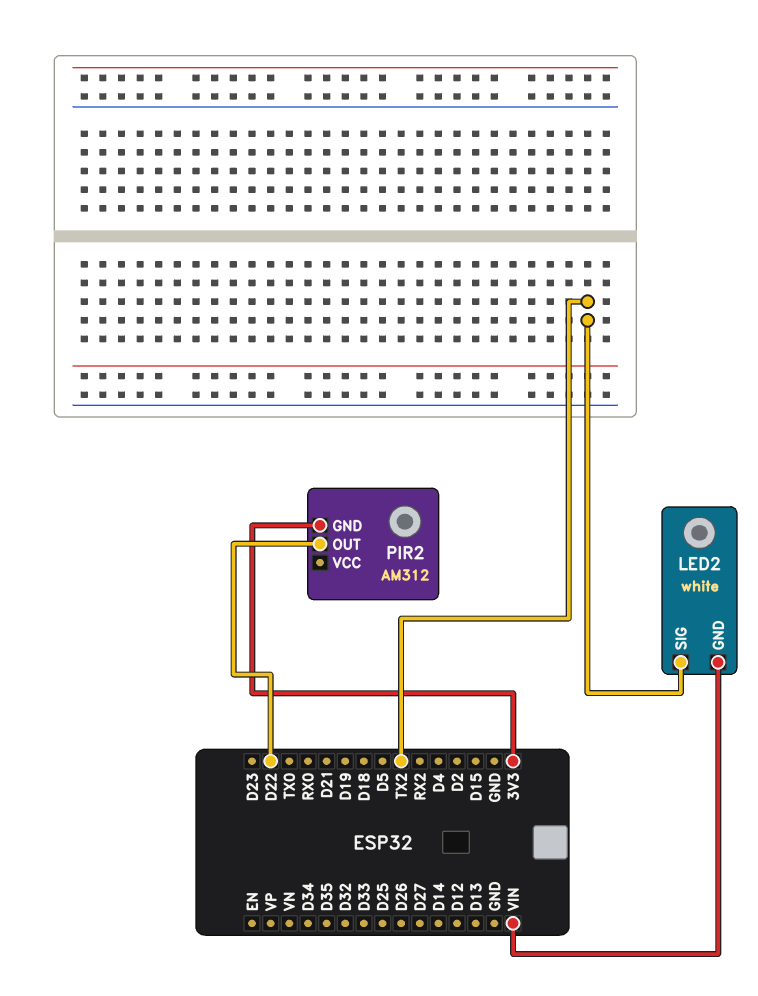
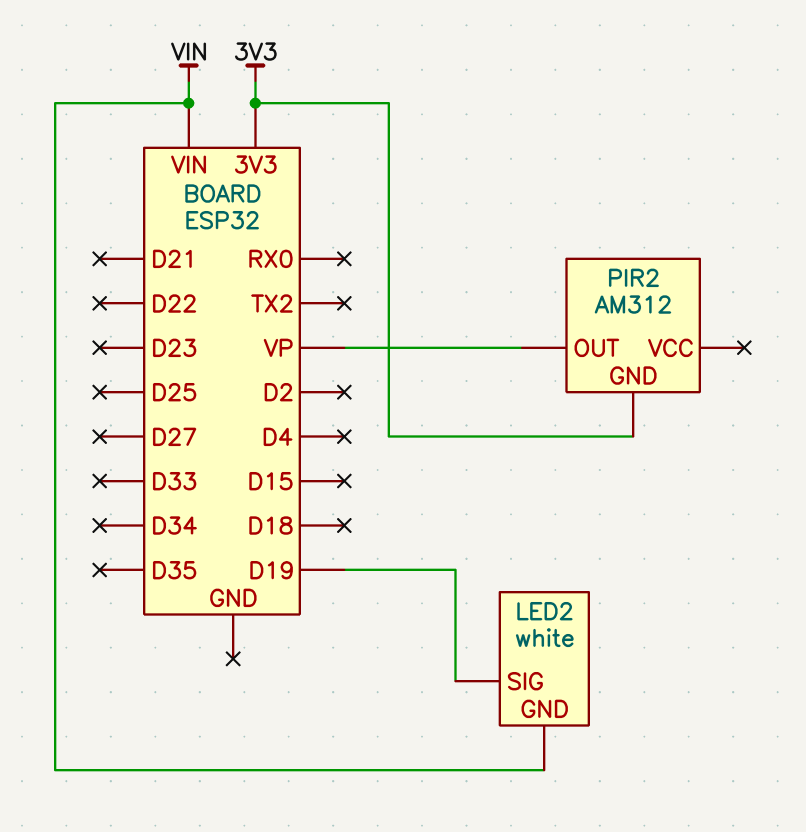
LED2 pin SIG: TX2 -> D19
PIR2 pin OUT: D22 -> VP

